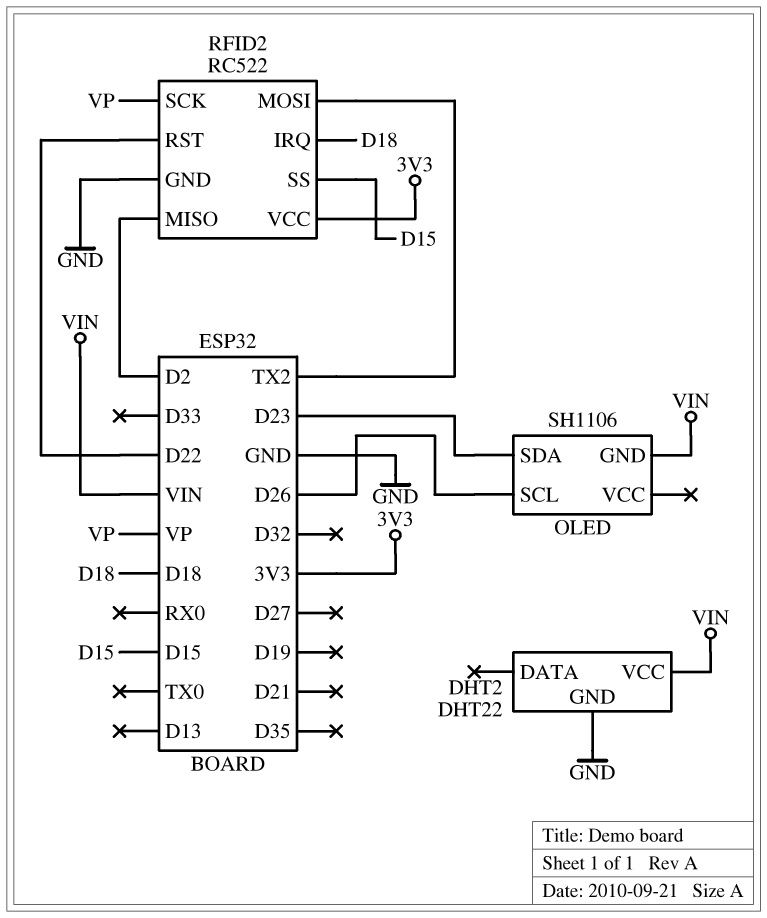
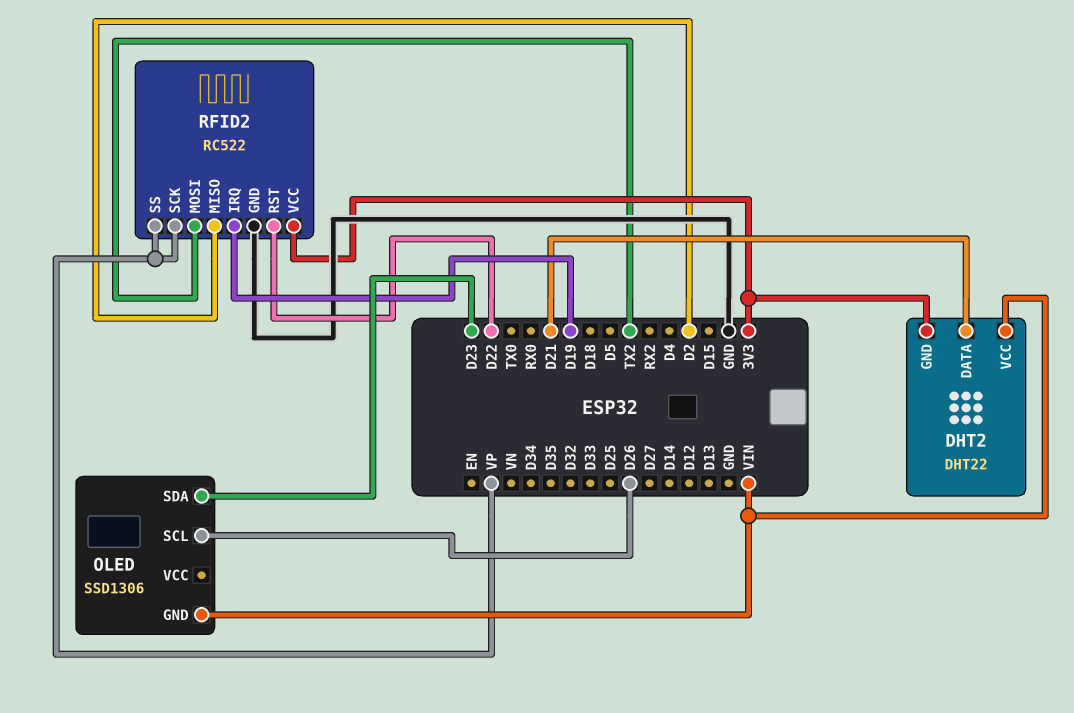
DHT2 pin DATA: none -> D21
DHT2 pin GND: GND -> 3V3
OLED: SH1106 -> SSD1306
RFID2 pin IRQ: D18 -> D19
RFID2 pin SS: D15 -> VP

